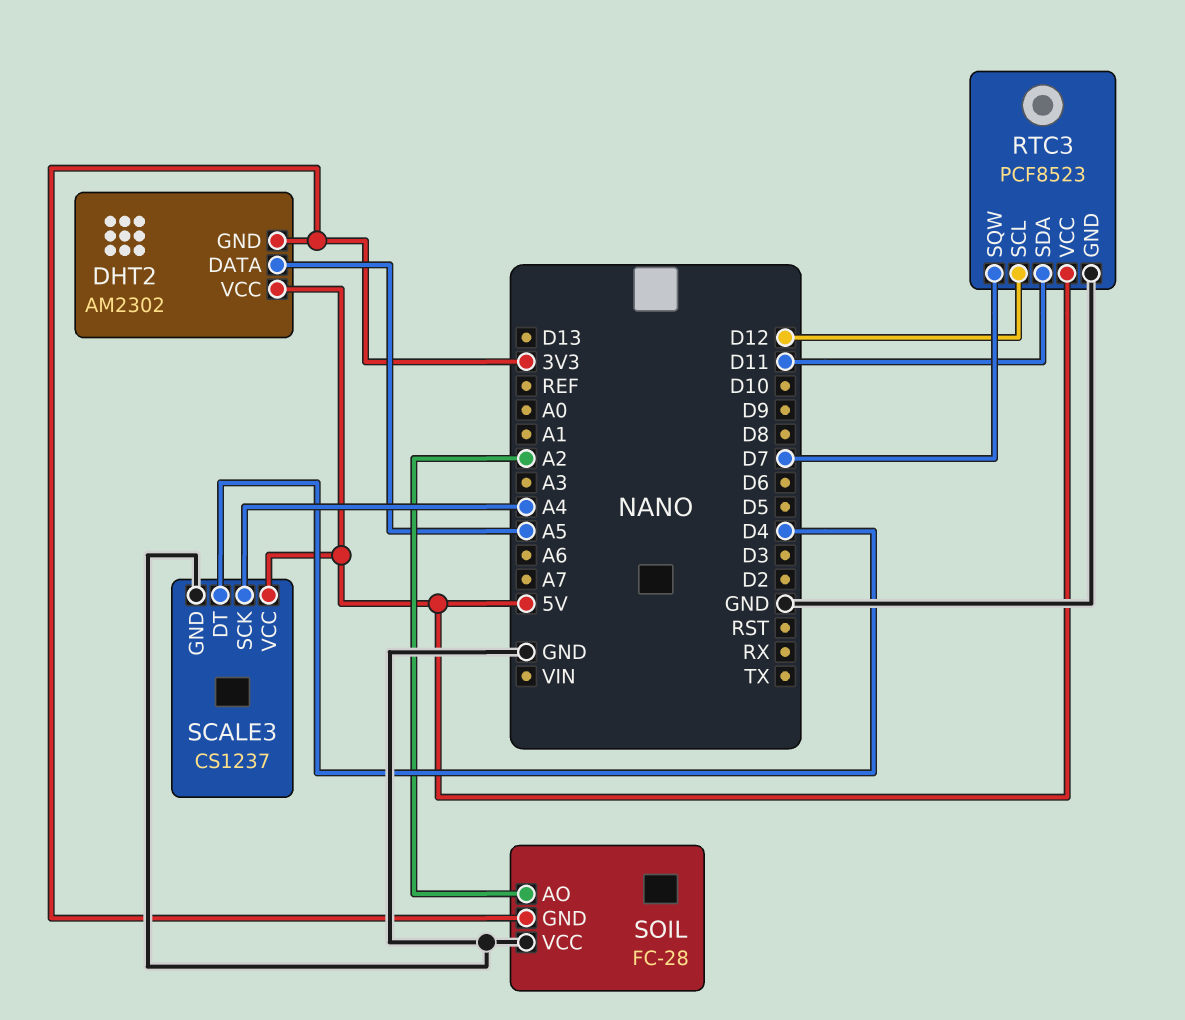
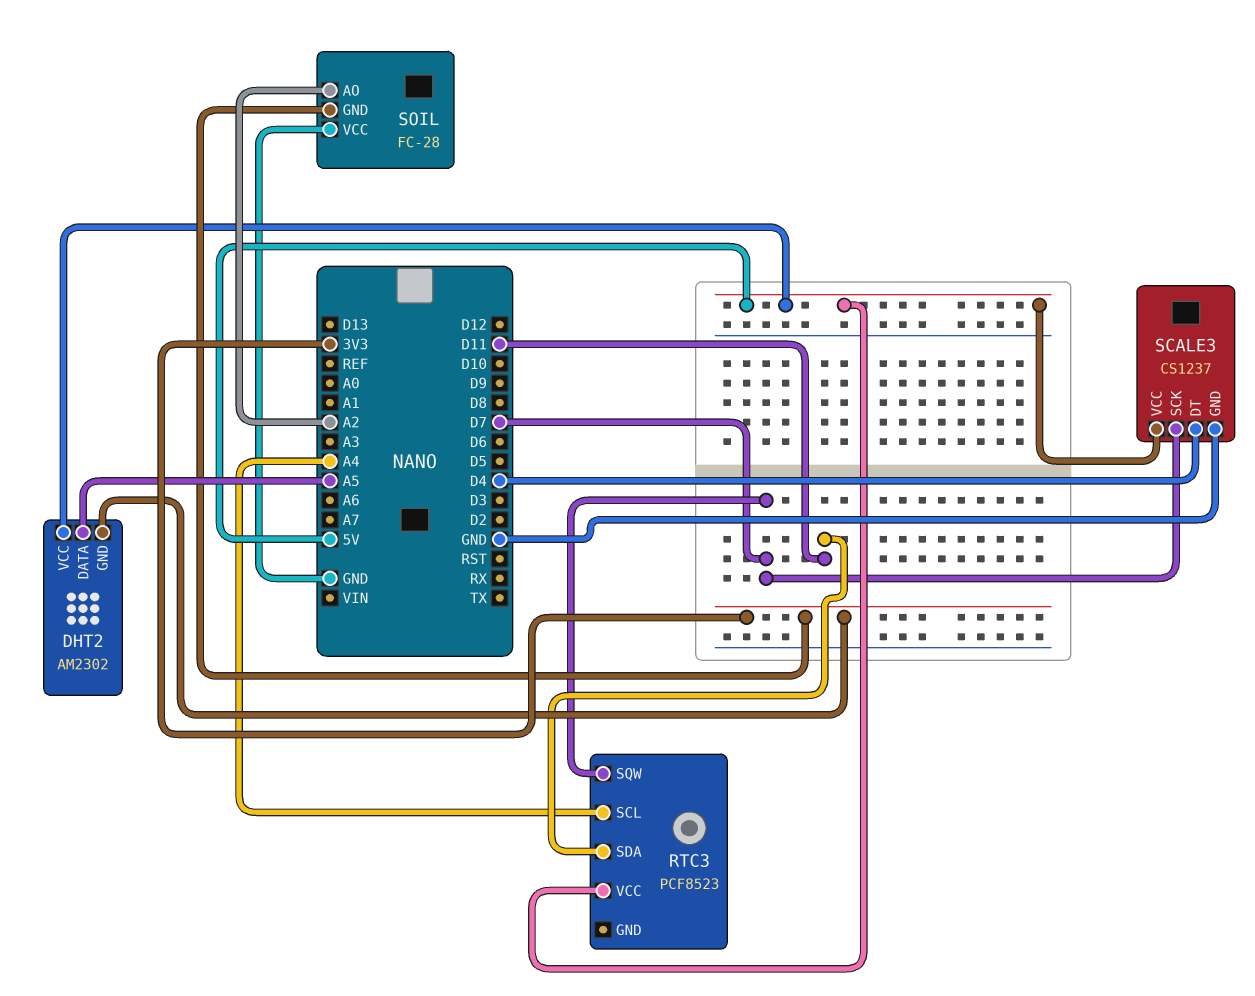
RTC3 pin GND: GND -> none
RTC3 pin SCL: D12 -> A4
SCALE3 pin SCK: A4 -> D7

